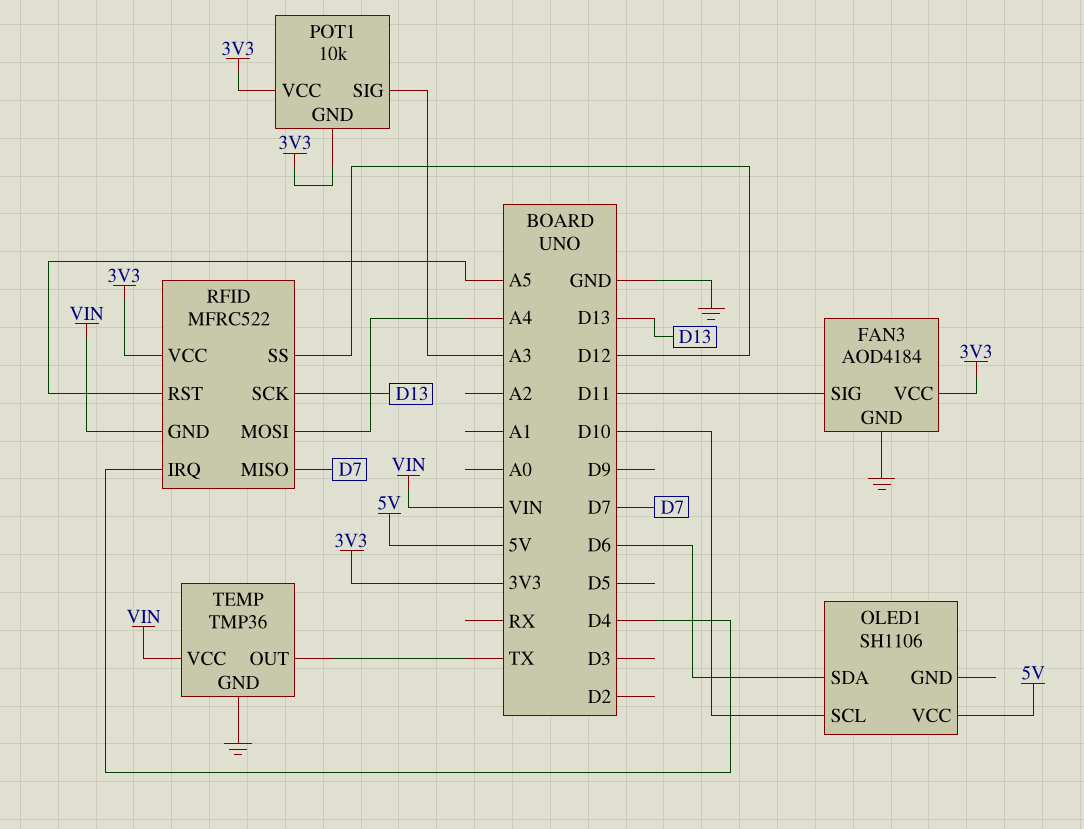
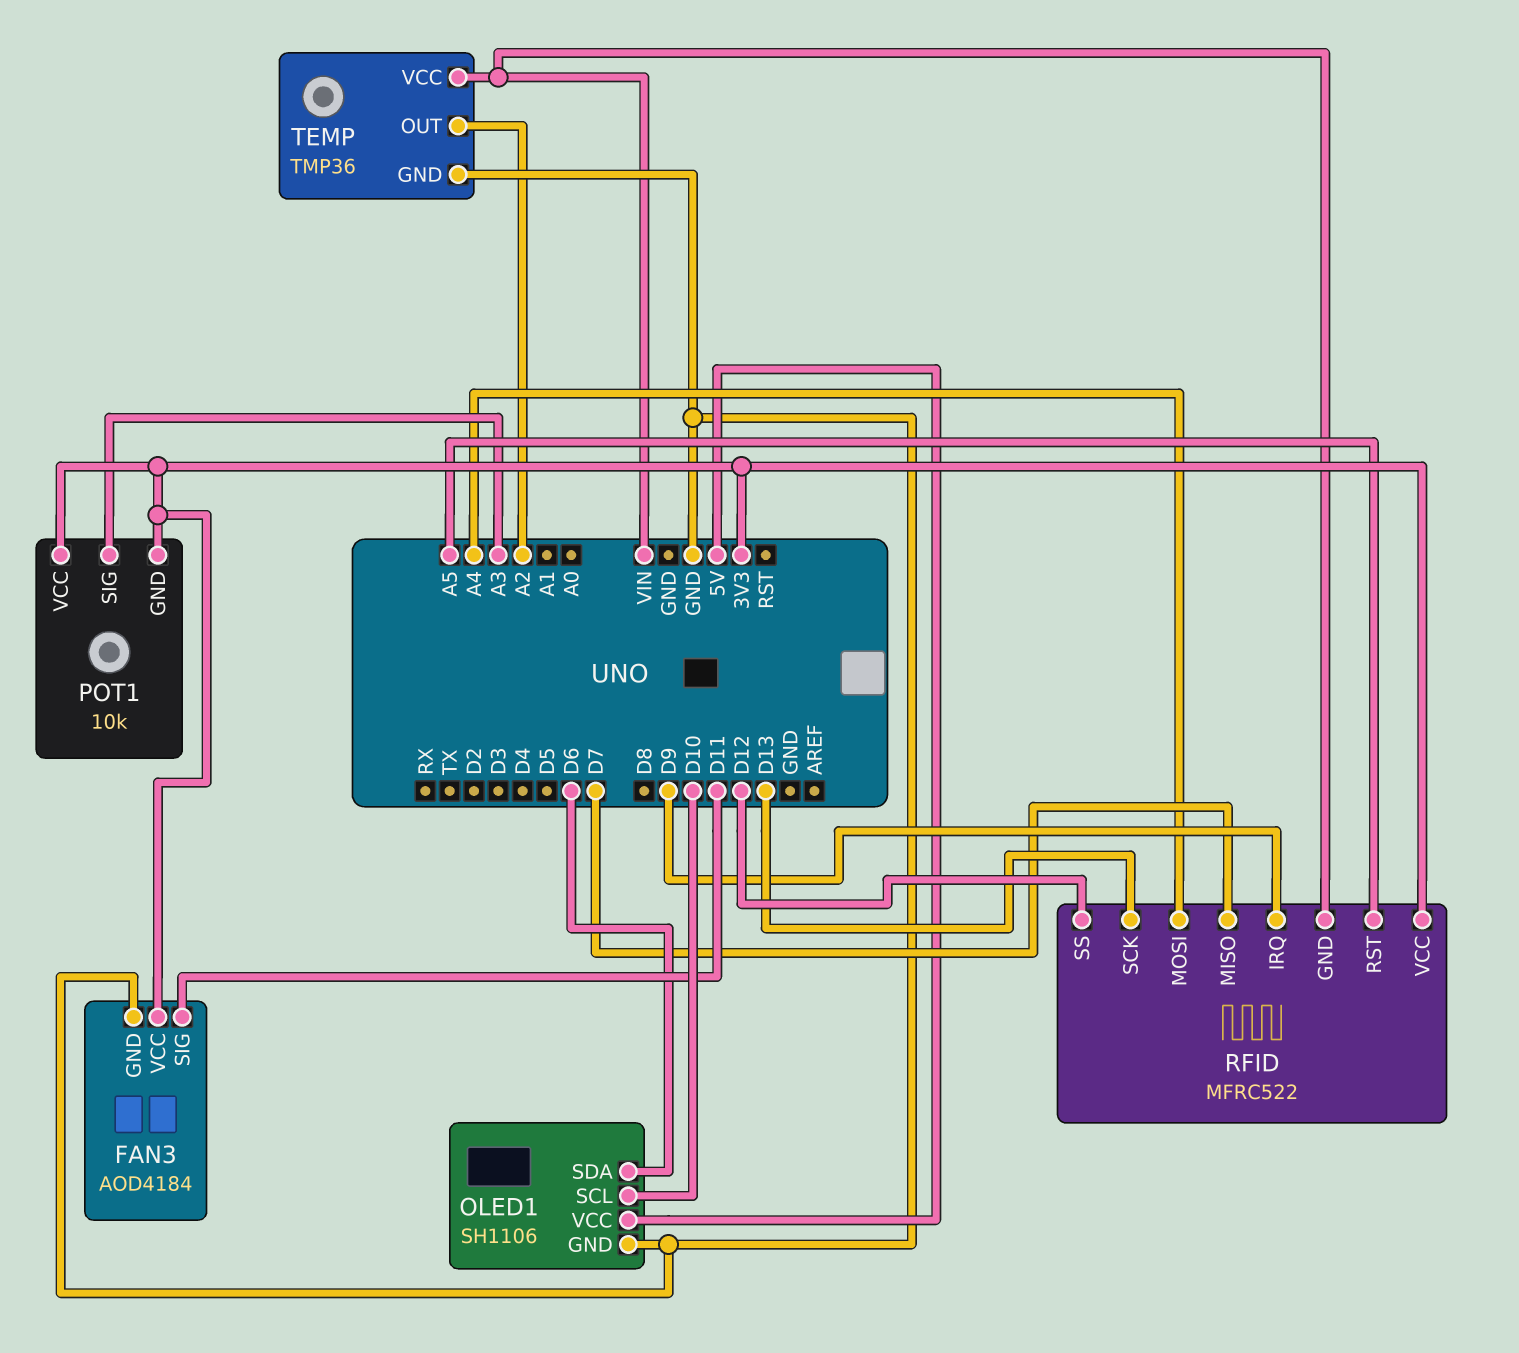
OLED1 pin GND: none -> GND
RFID pin IRQ: D4 -> D9
TEMP pin OUT: TX -> A2

